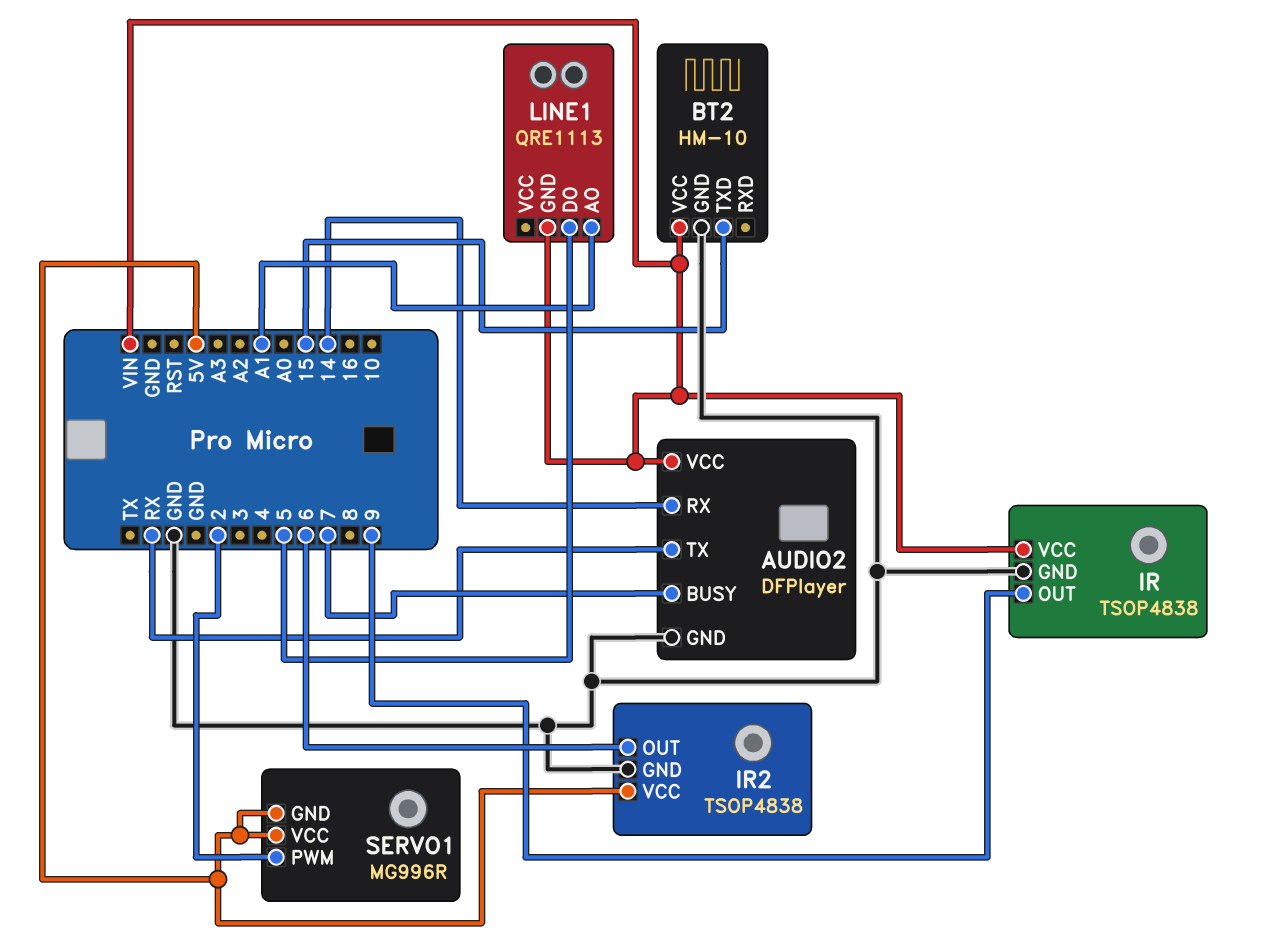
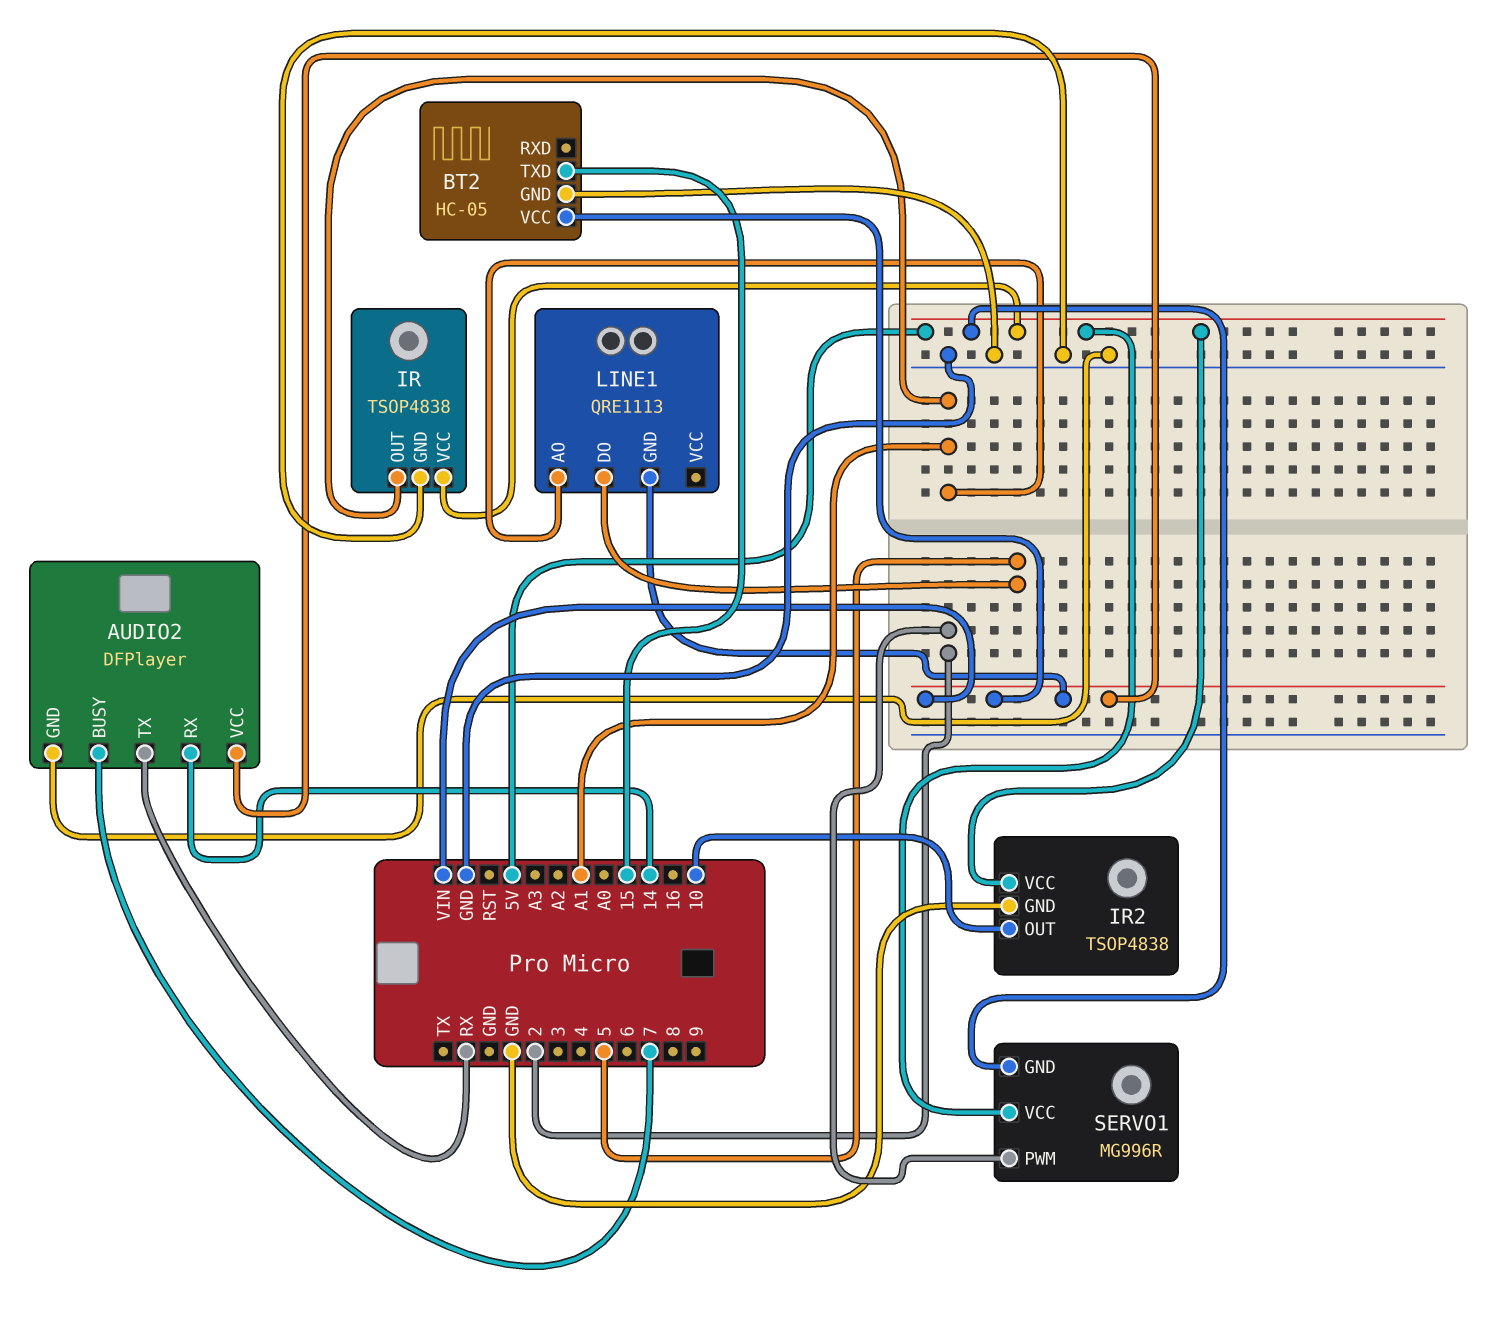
BT2: HM-10 -> HC-05
IR pin OUT: 9 -> A1
IR pin VCC: VIN -> 5V
IR2 pin OUT: 6 -> 10

